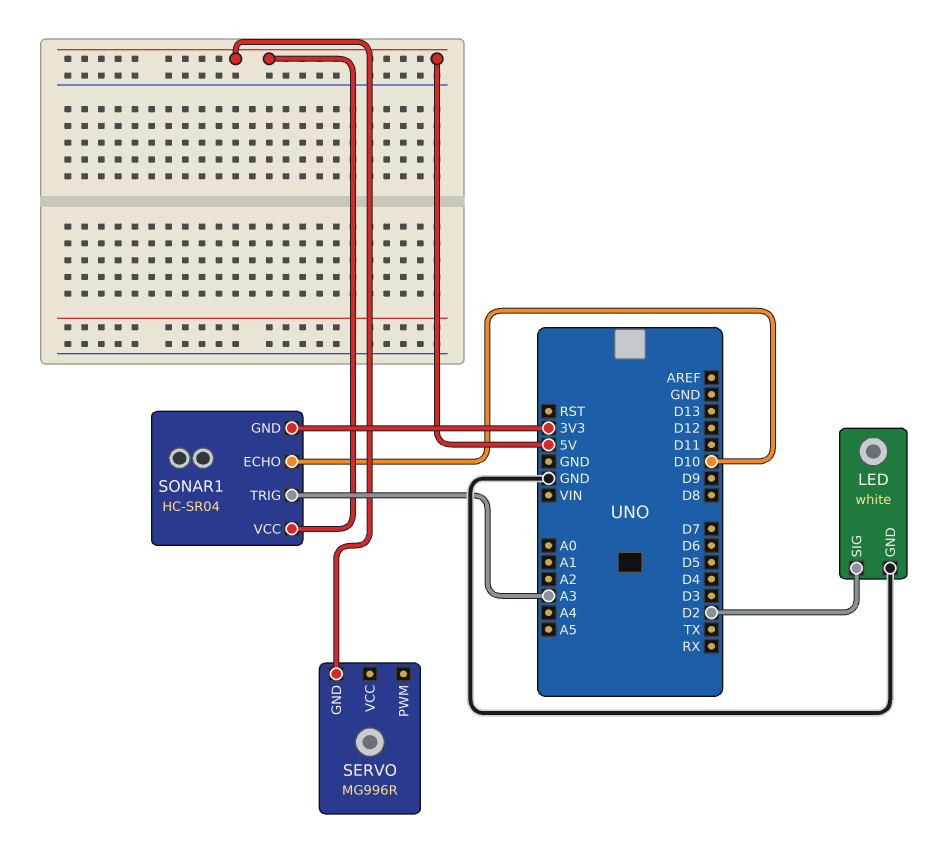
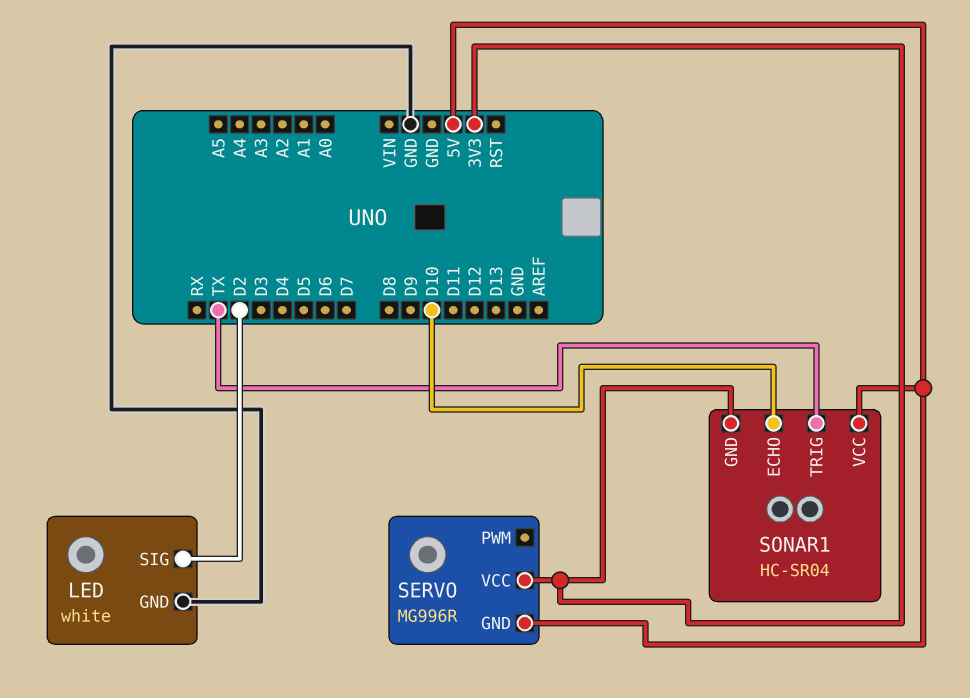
SERVO pin VCC: none -> 3V3
SONAR1 pin TRIG: A3 -> TX

